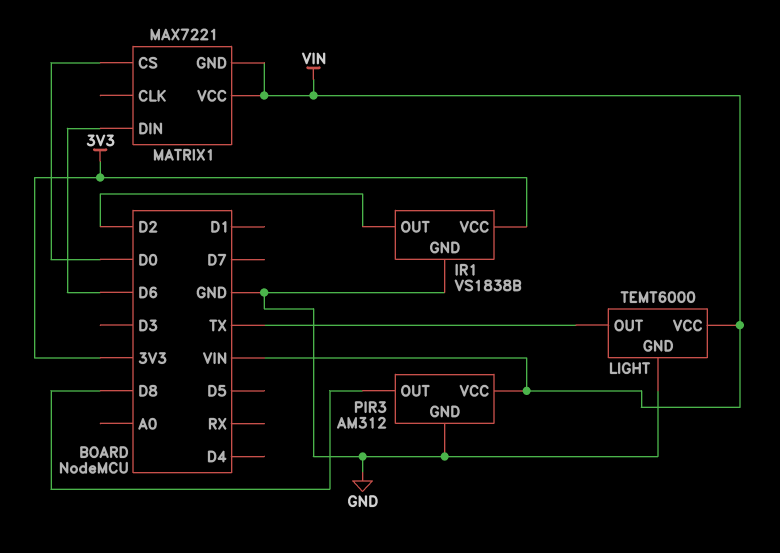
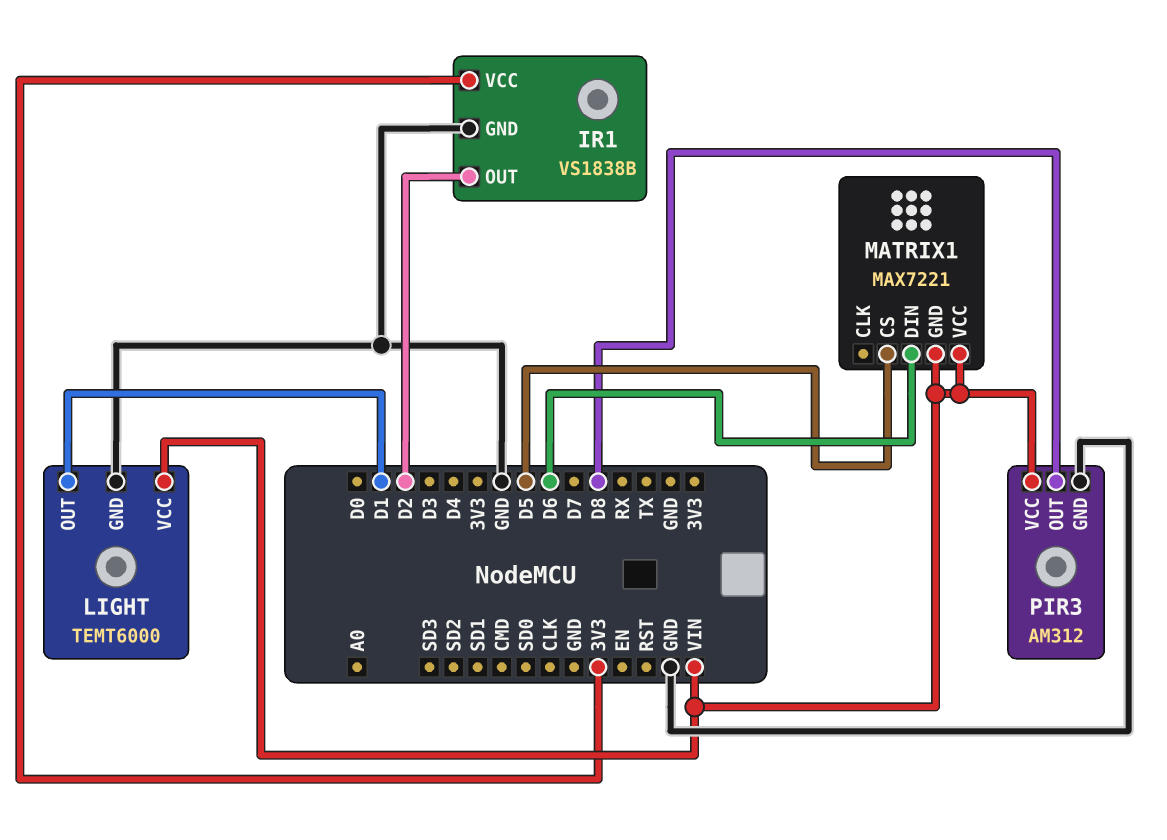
LIGHT pin OUT: TX -> D1
MATRIX1 pin CS: D0 -> D5

